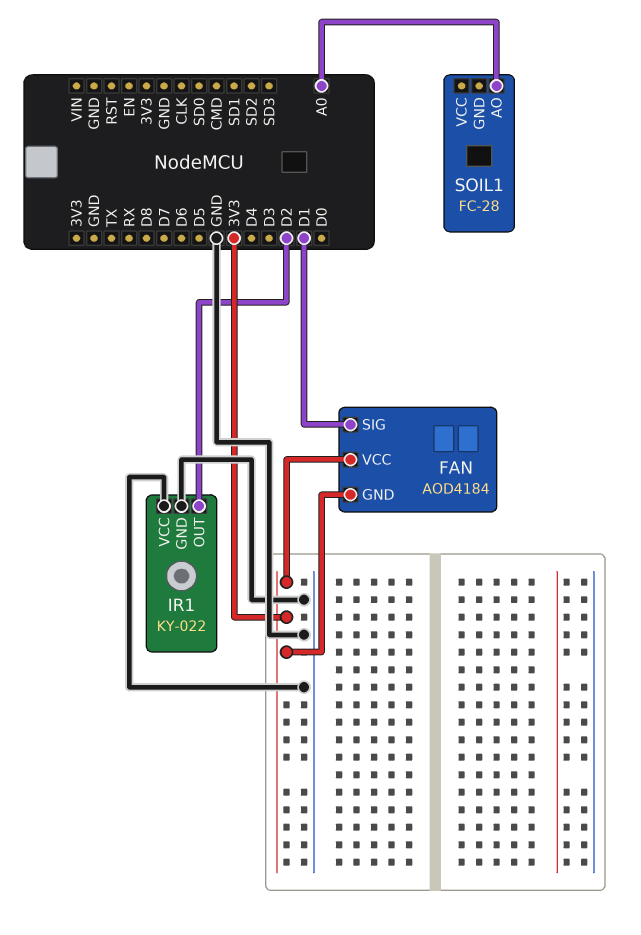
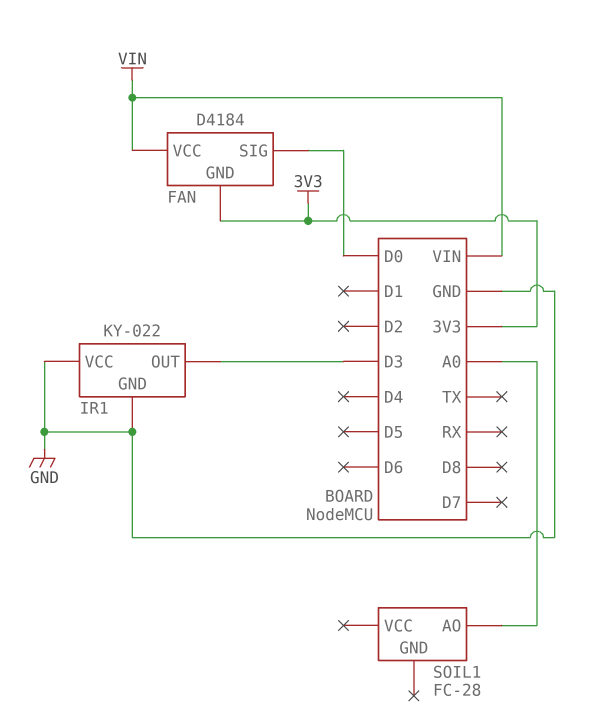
FAN: AOD4184 -> D4184
FAN pin SIG: D1 -> D0
FAN pin VCC: 3V3 -> VIN
IR1 pin OUT: D2 -> D3

